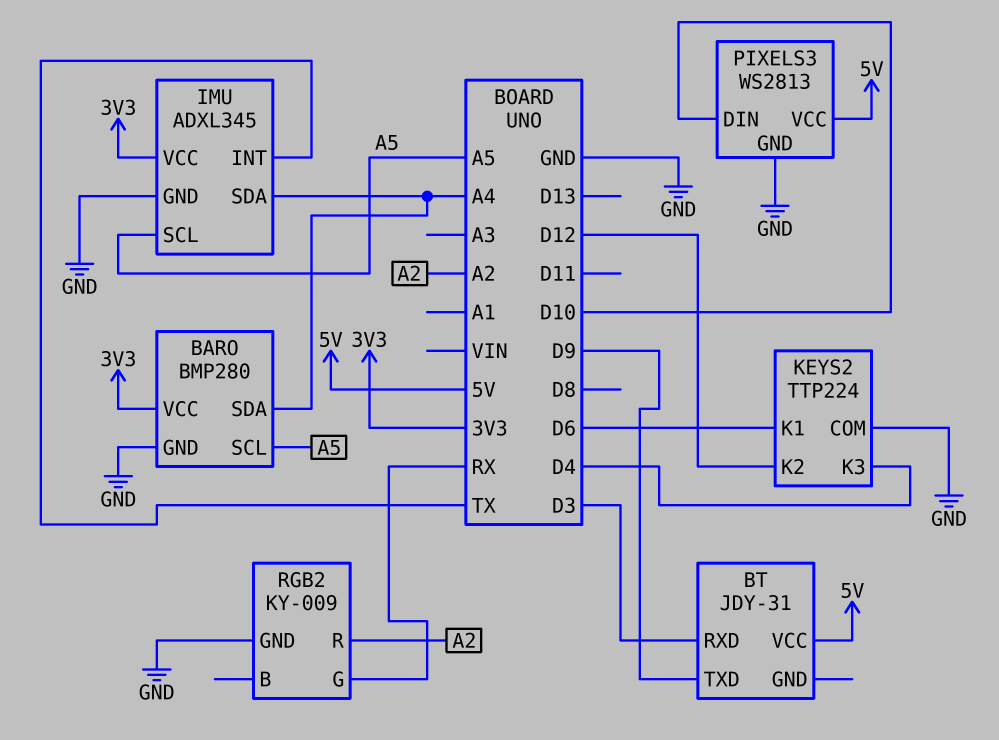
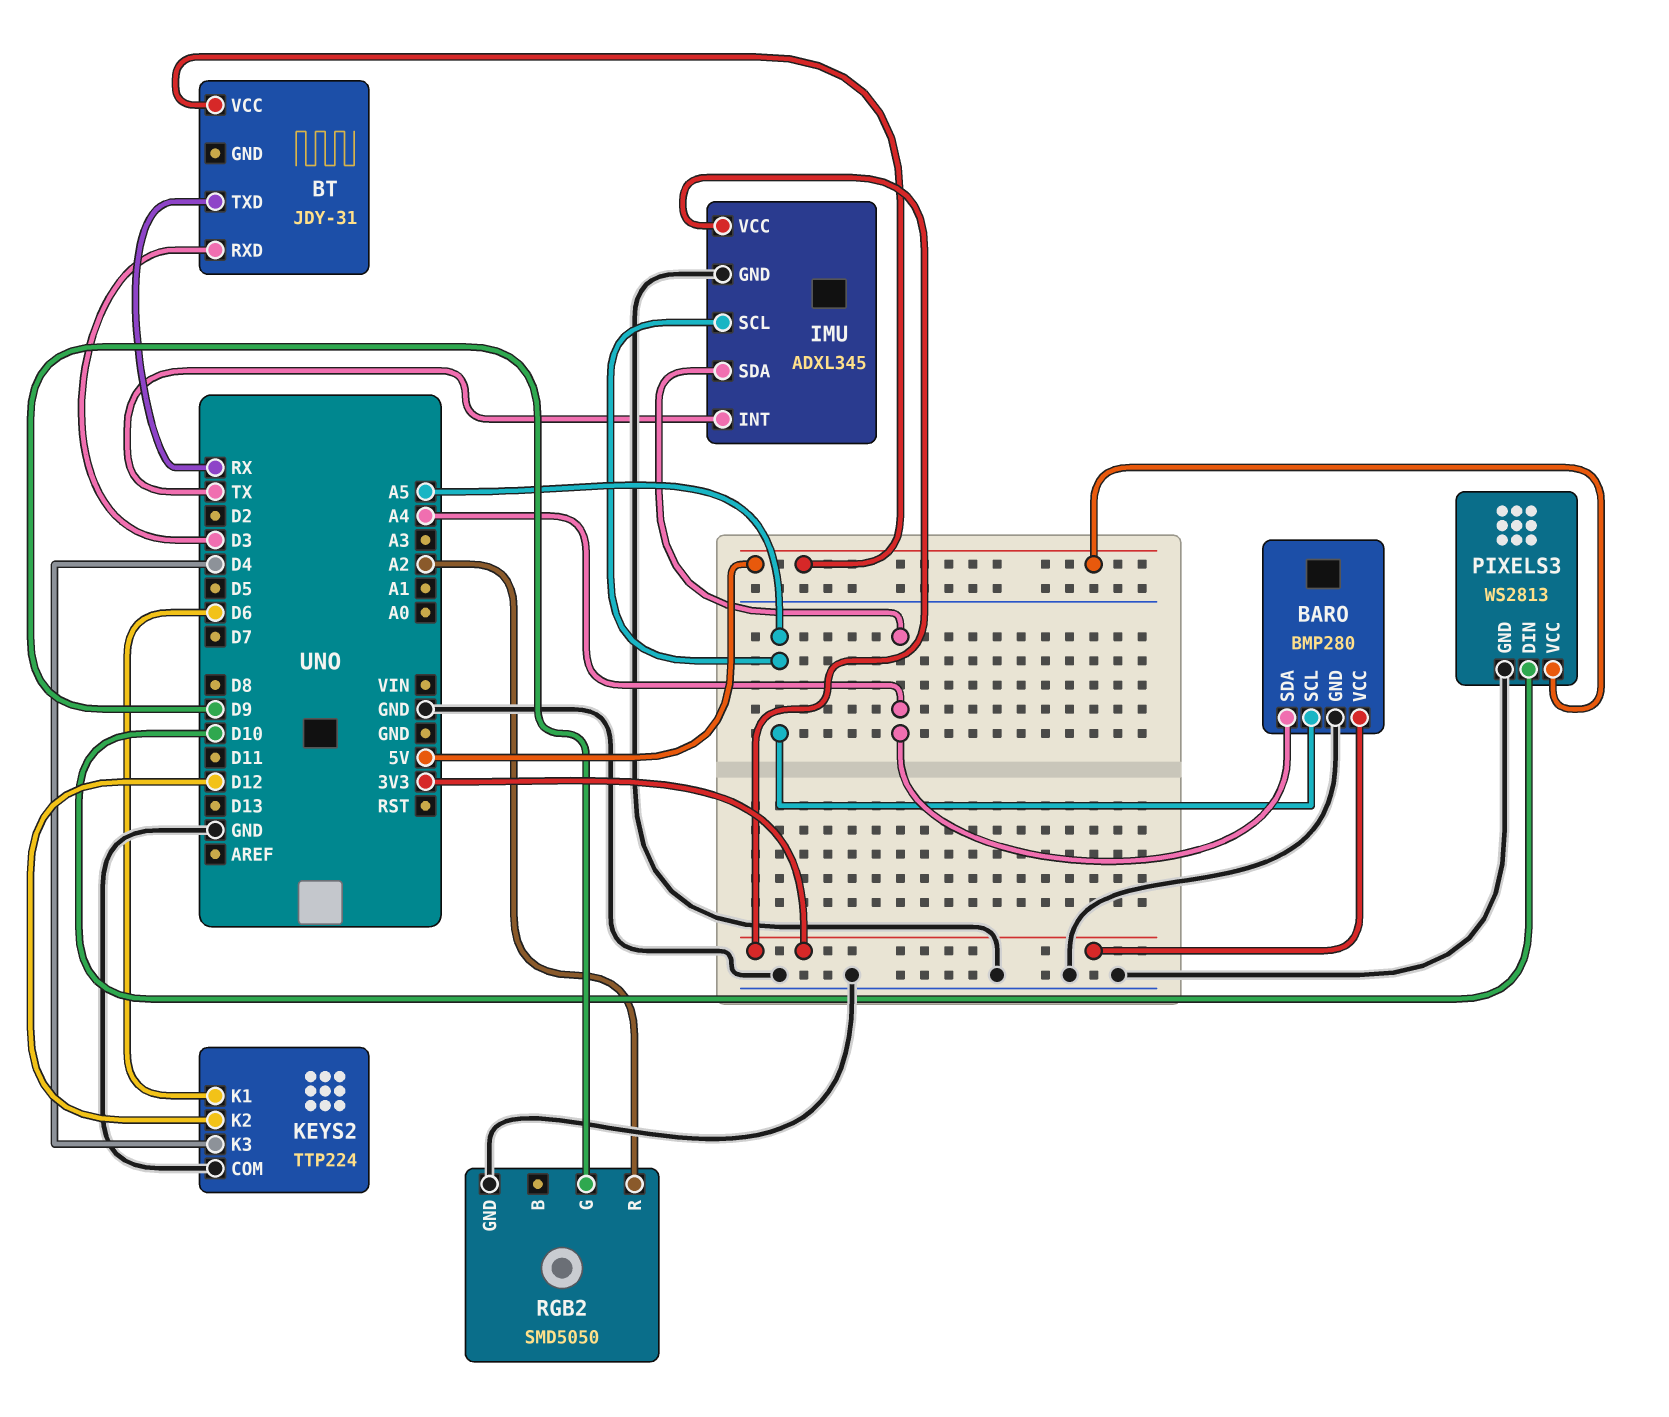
BT pin TXD: D9 -> RX
RGB2: KY-009 -> SMD5050
RGB2 pin G: RX -> D9

